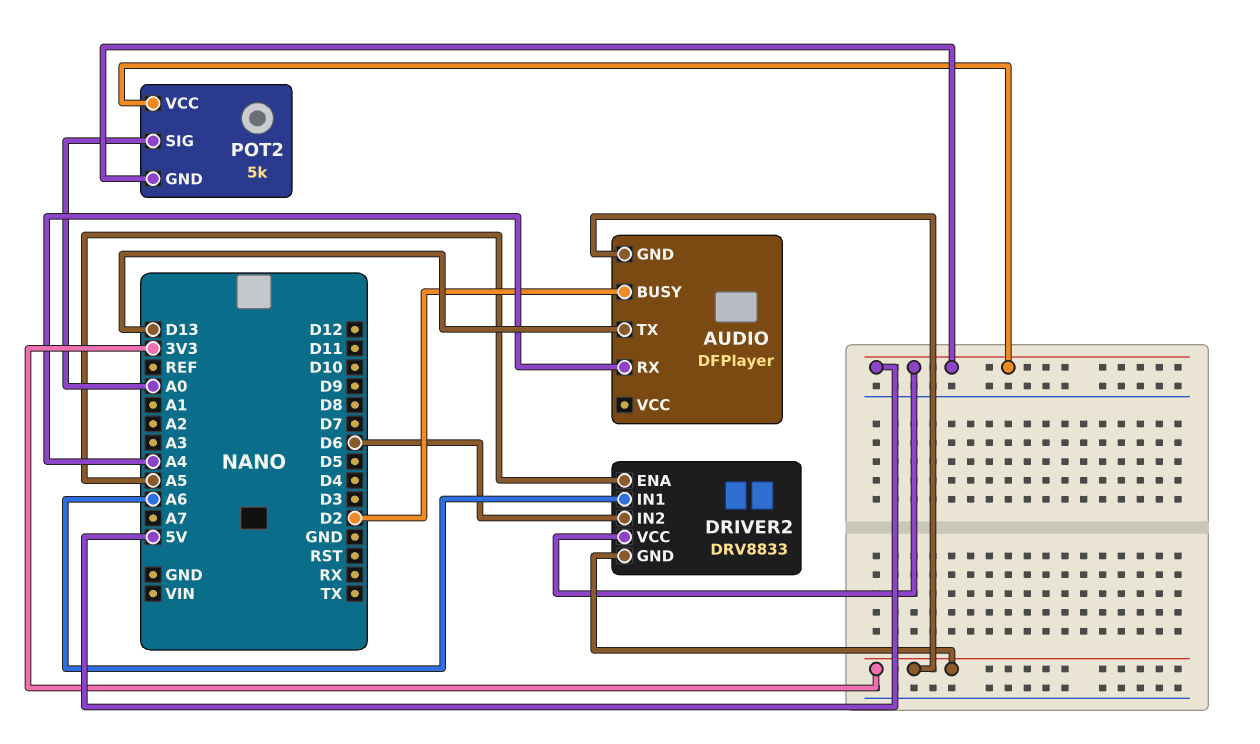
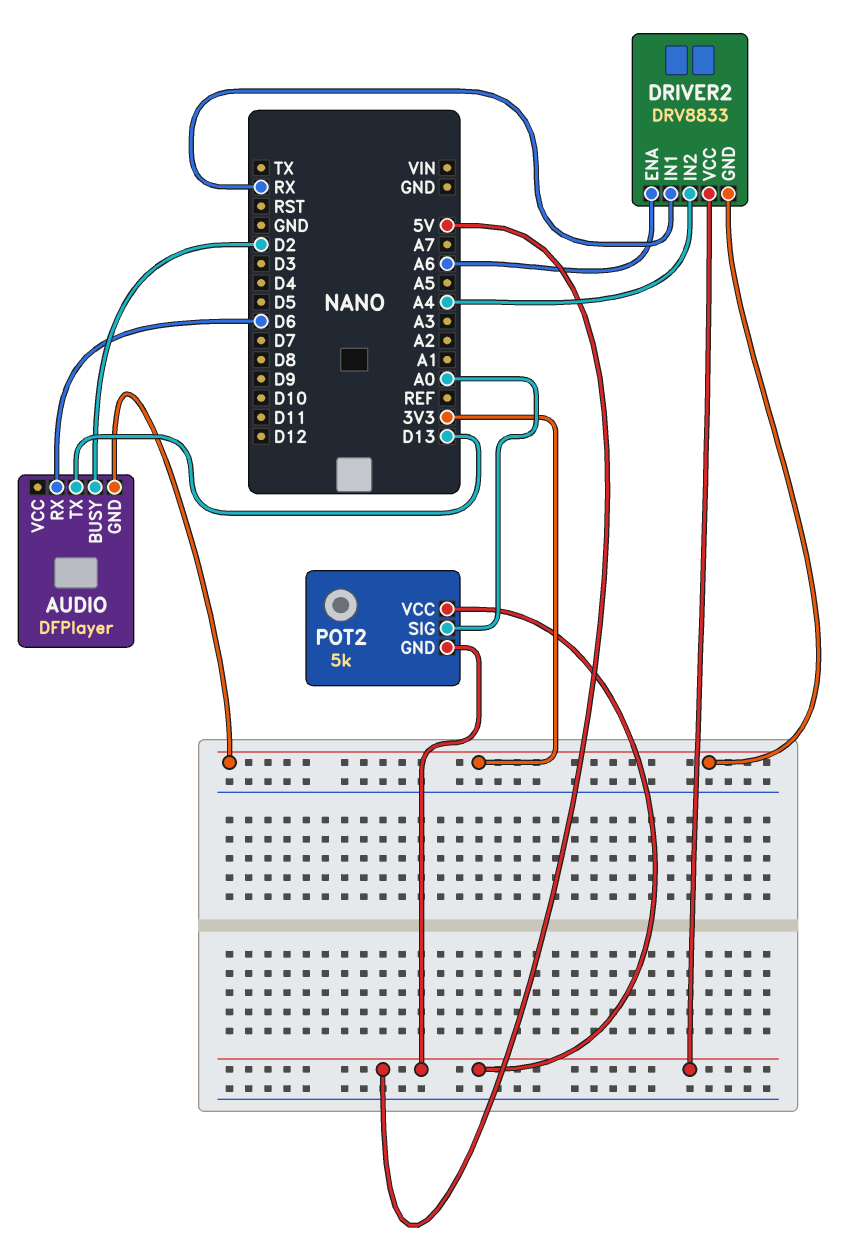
AUDIO pin RX: A4 -> D6
DRIVER2 pin ENA: A5 -> A6
DRIVER2 pin IN1: A6 -> RX
DRIVER2 pin IN2: D6 -> A4

